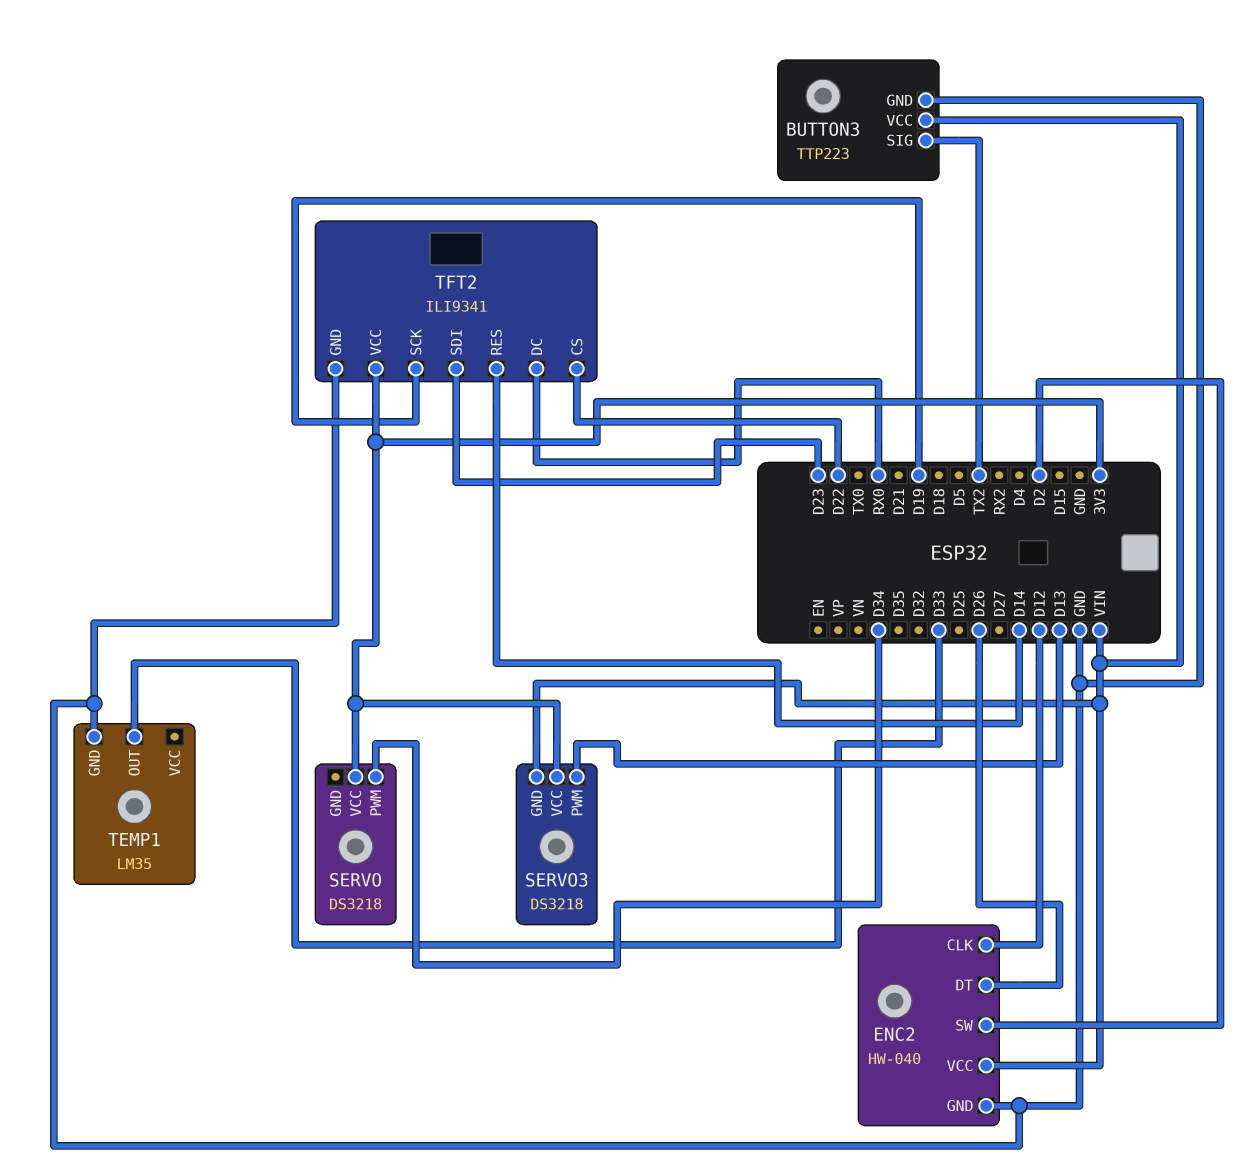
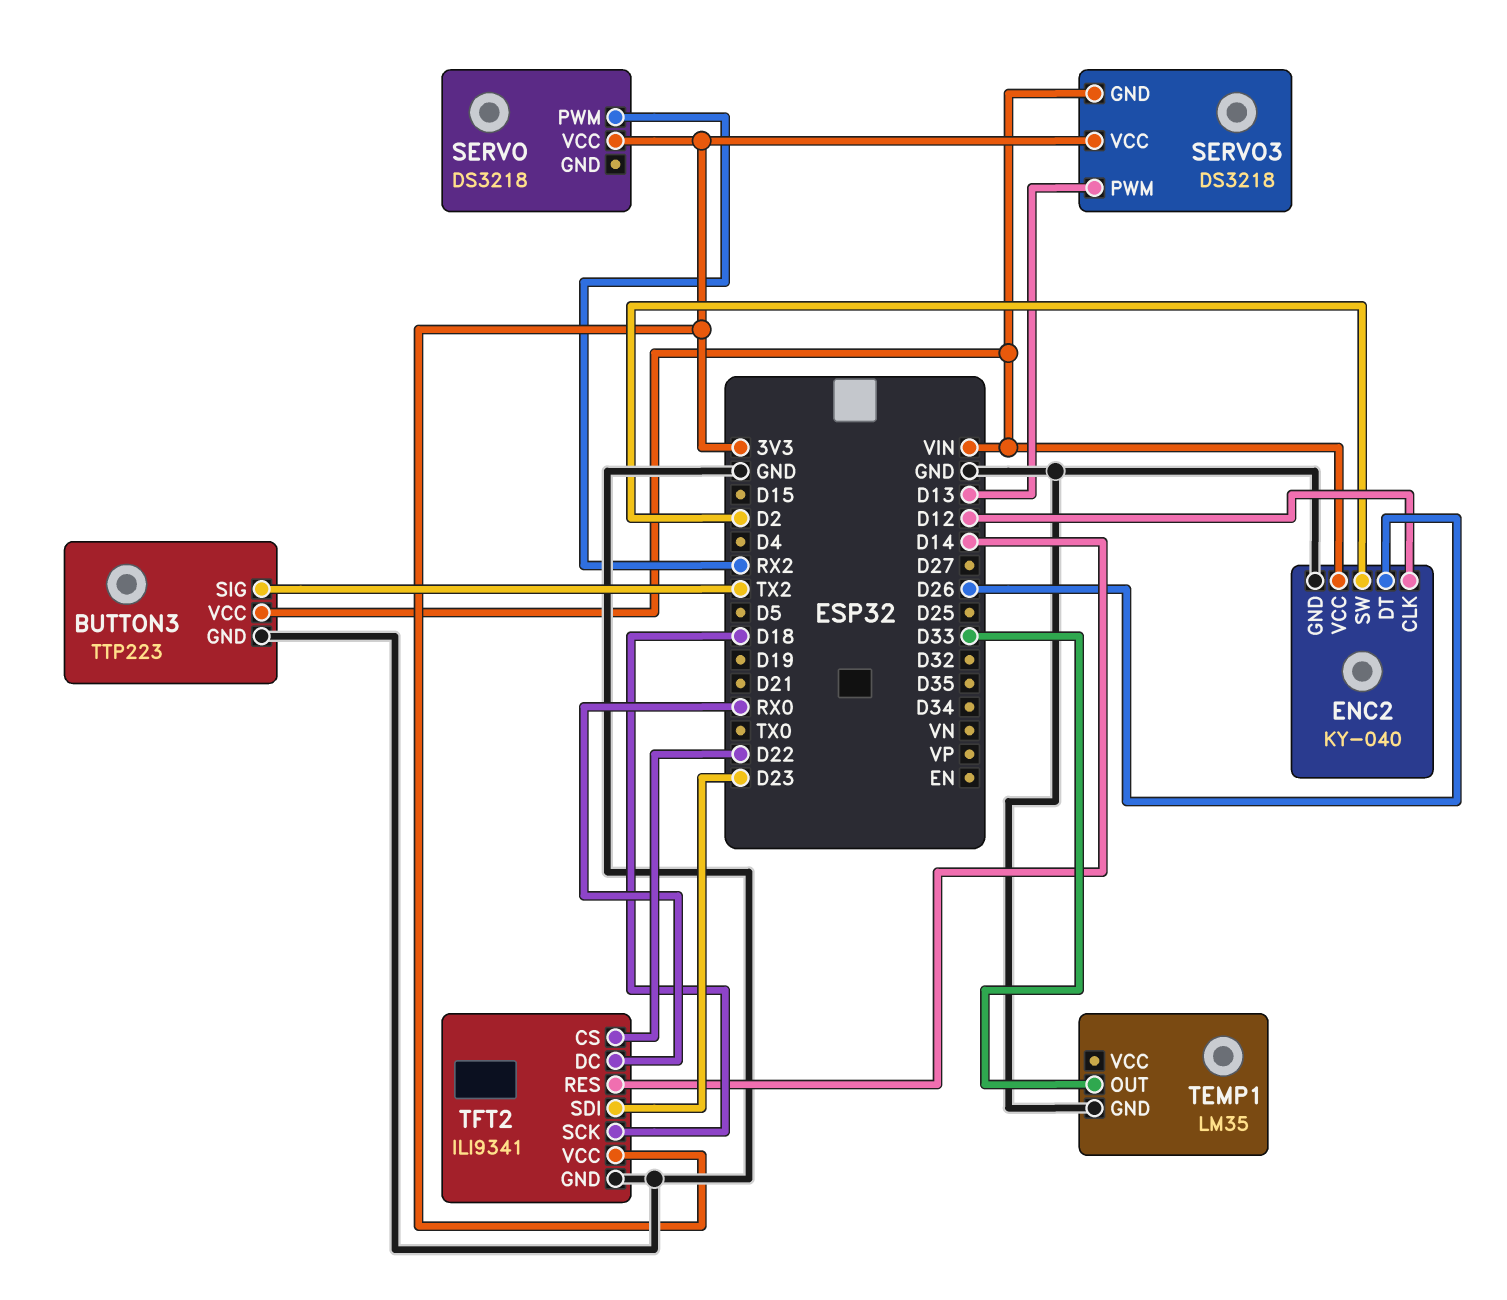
ENC2: HW-040 -> KY-040
SERVO pin PWM: D34 -> RX2
TFT2 pin SCK: D19 -> D18

